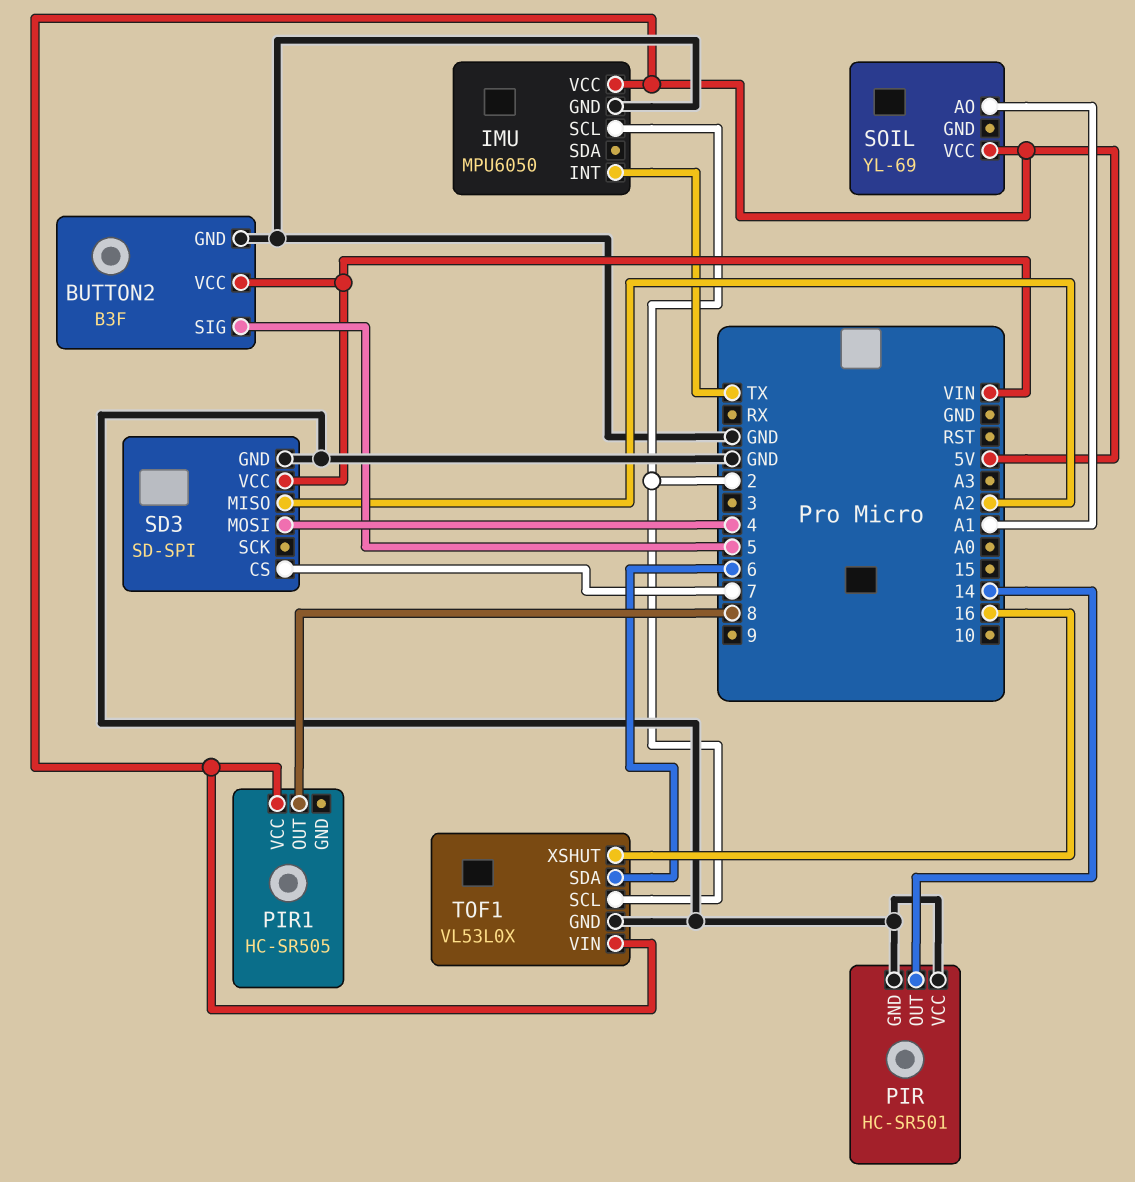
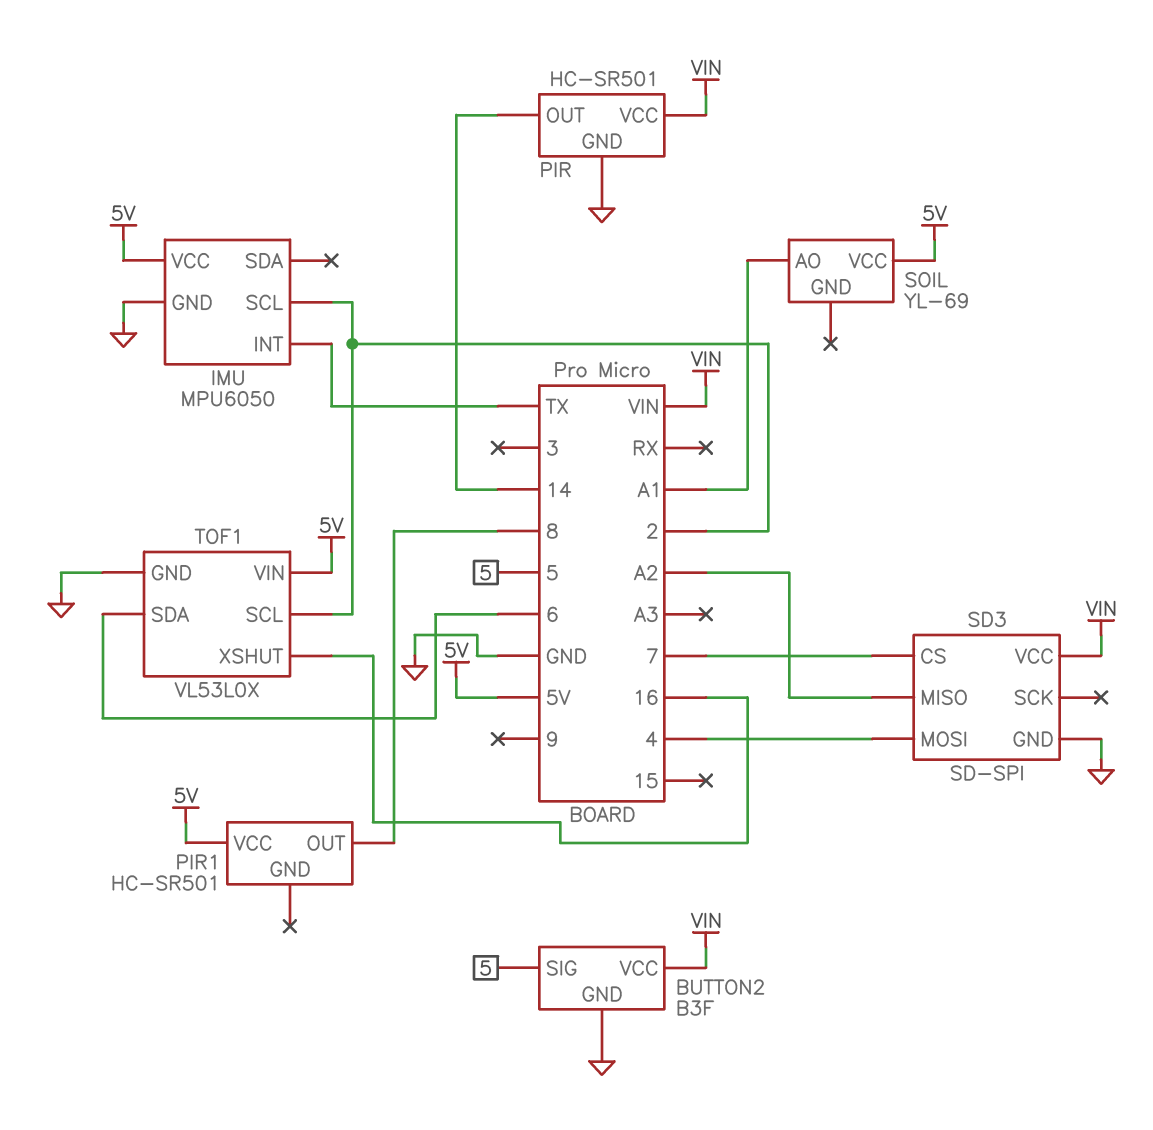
PIR pin VCC: GND -> VIN
PIR1: HC-SR505 -> HC-SR501

